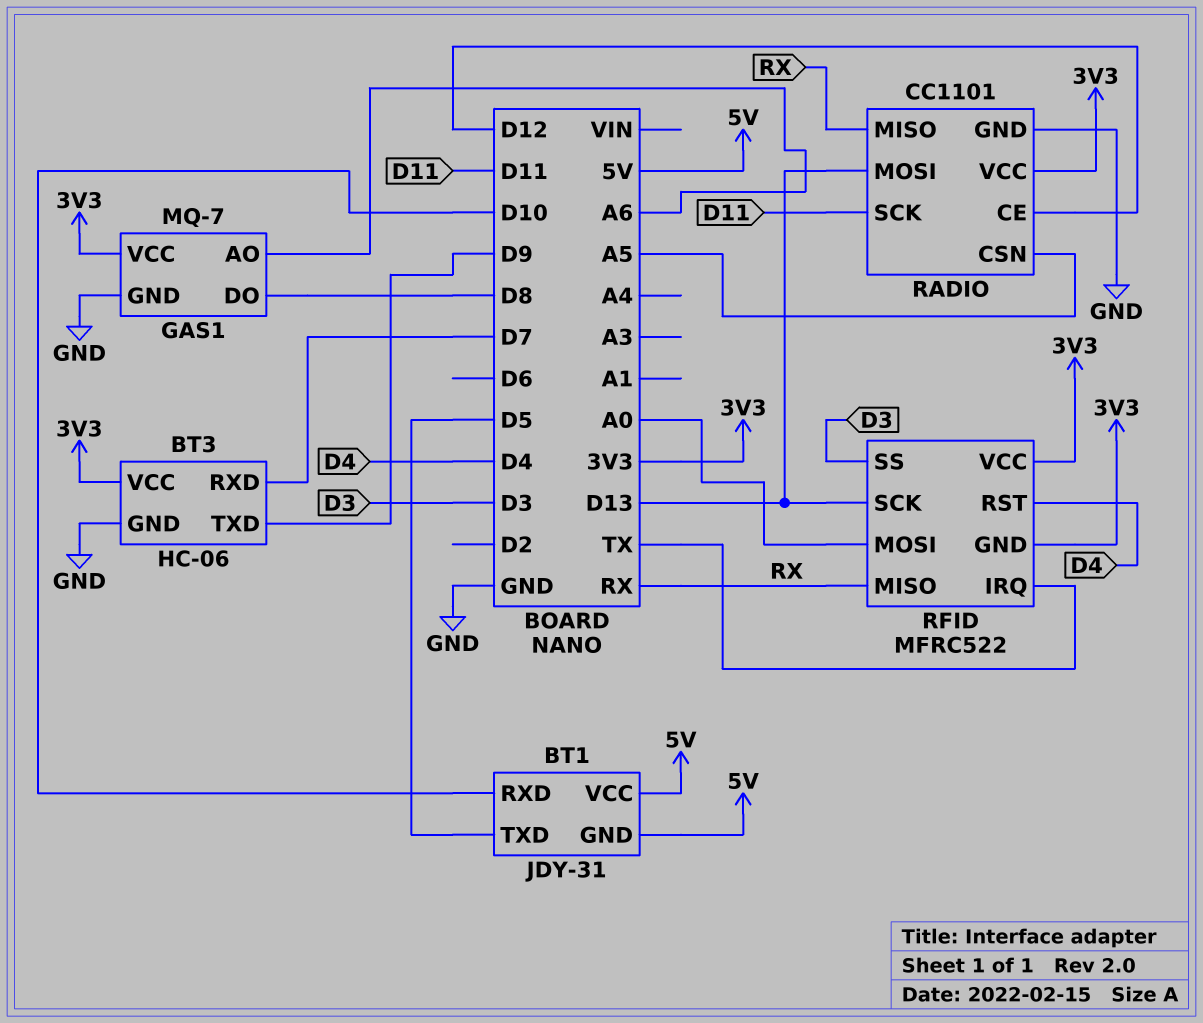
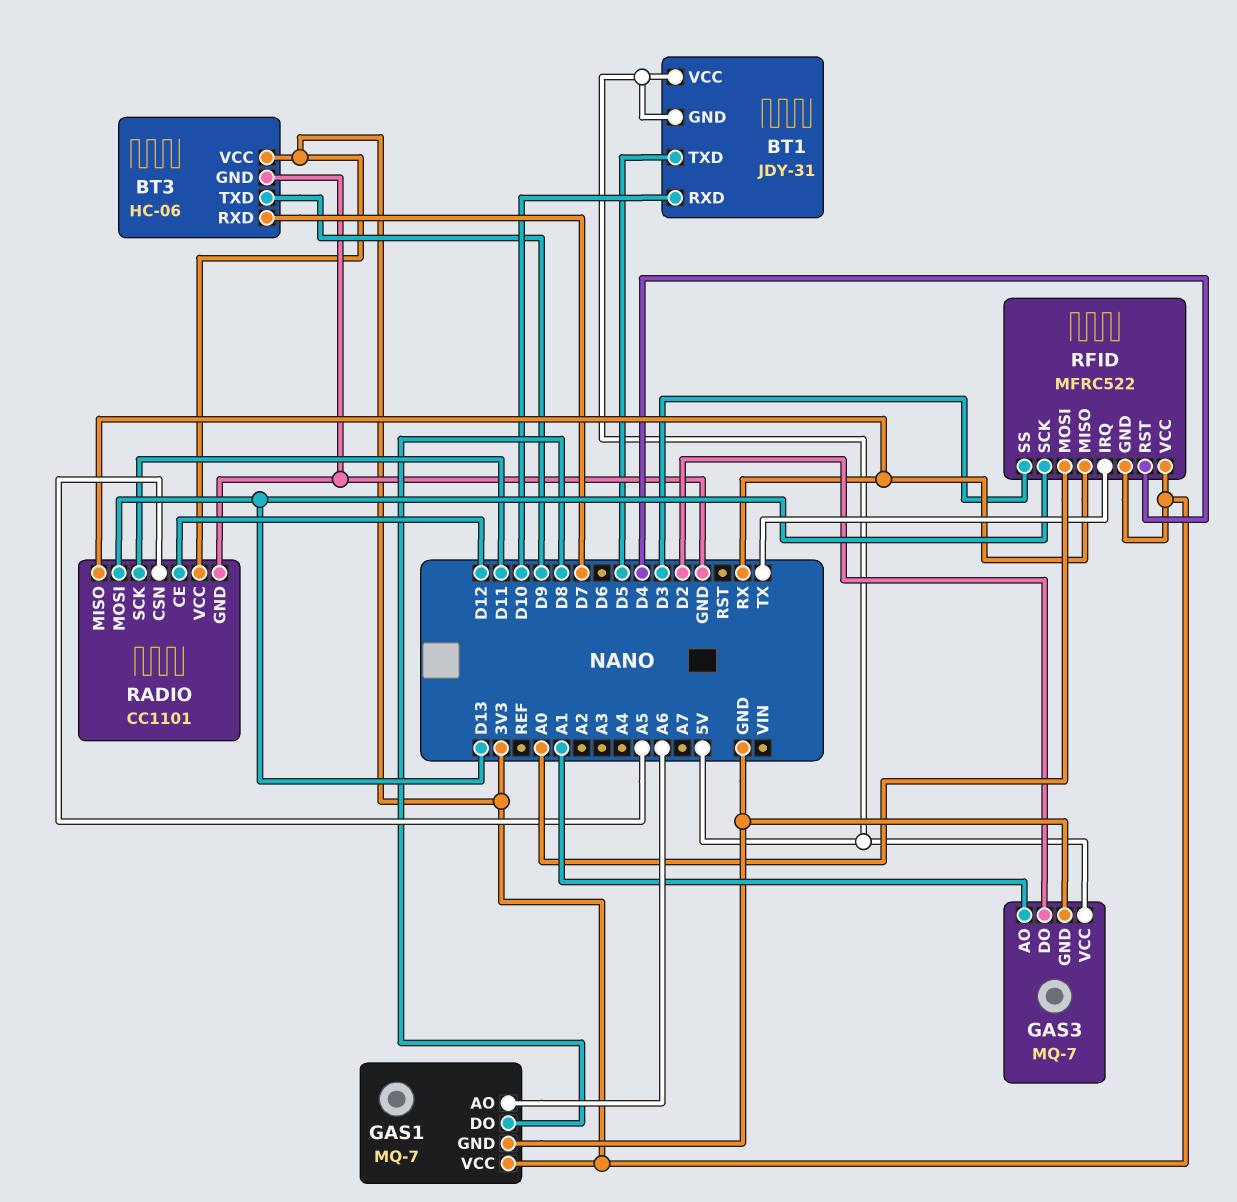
GAS3: none -> MQ-7
GAS3 pin AO: none -> A1
GAS3 pin DO: none -> D2
GAS3 pin GND: none -> GND
GAS3 pin VCC: none -> 5V

